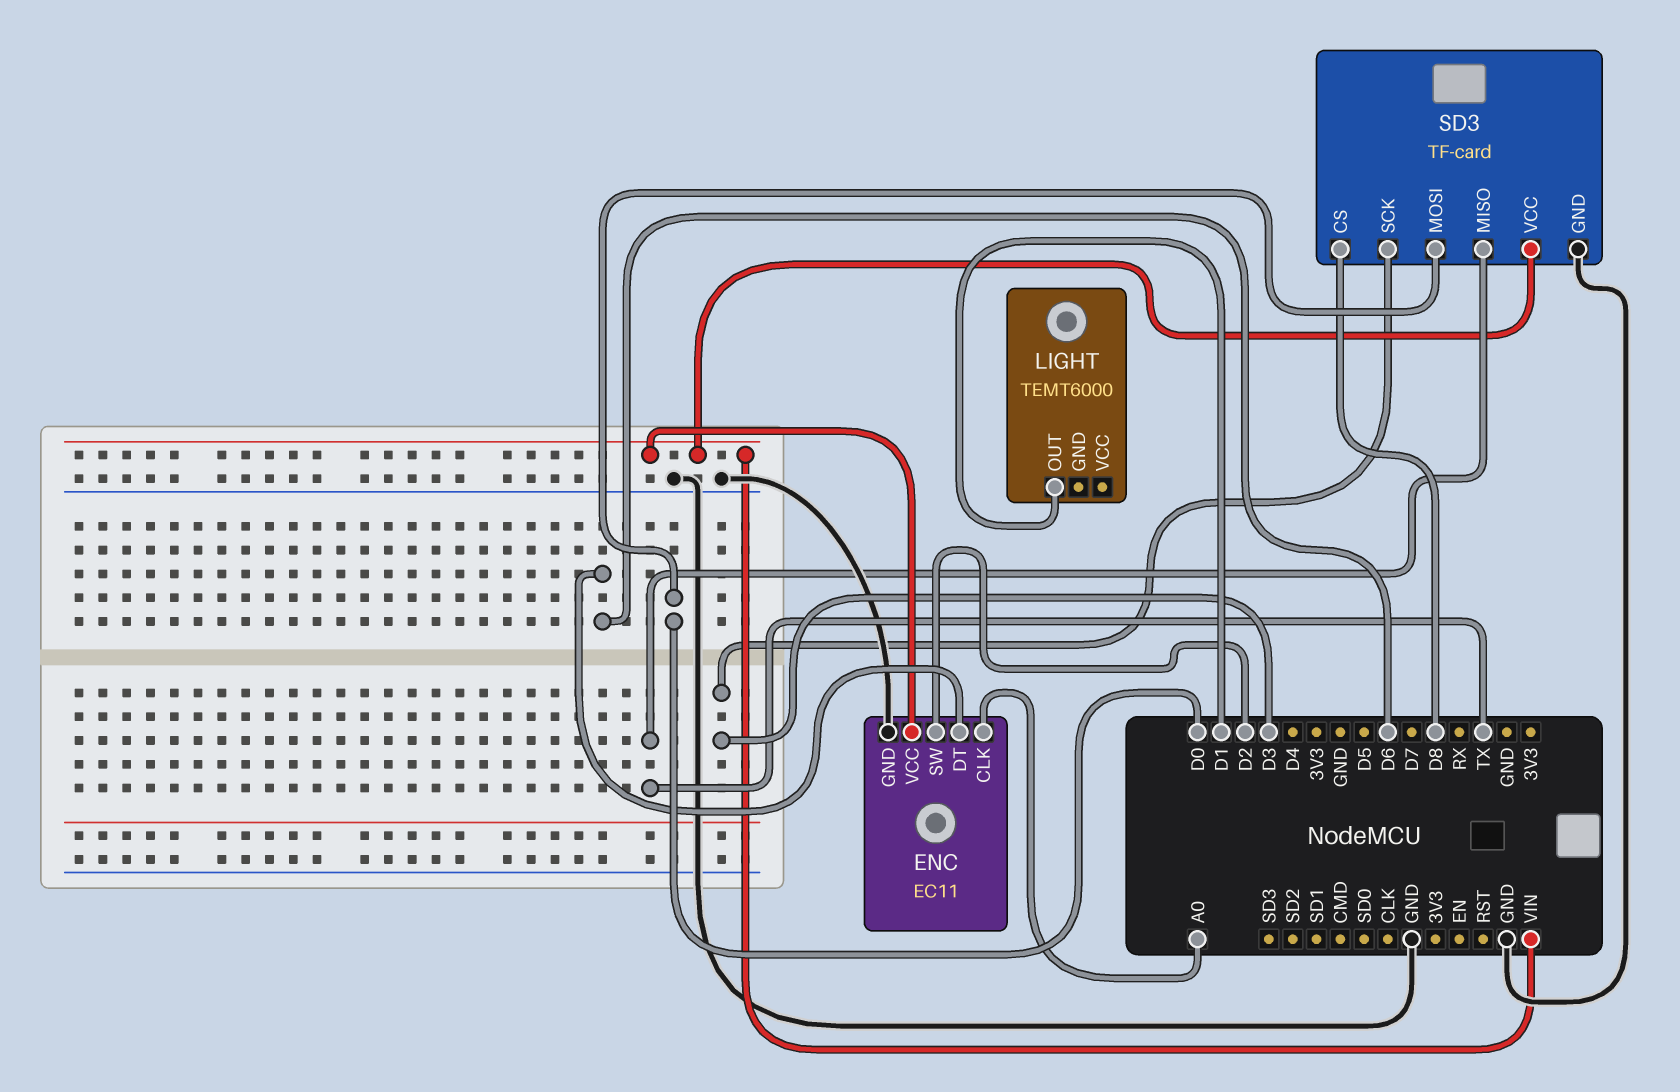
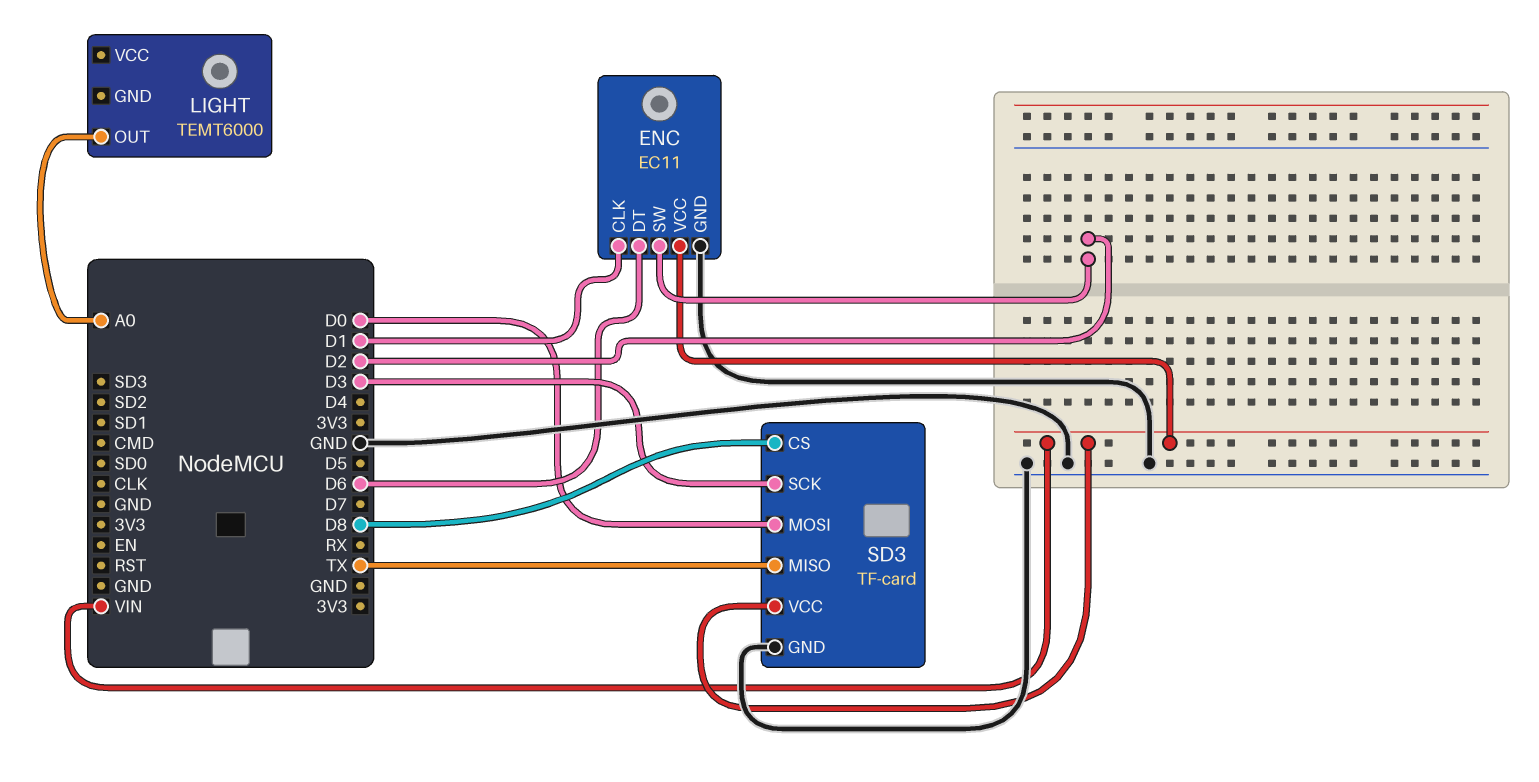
ENC pin CLK: A0 -> D1
LIGHT pin OUT: D1 -> A0

